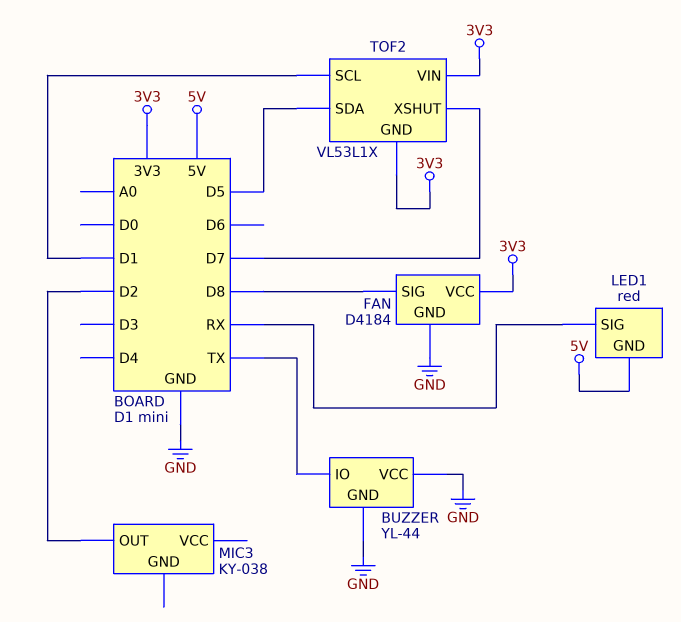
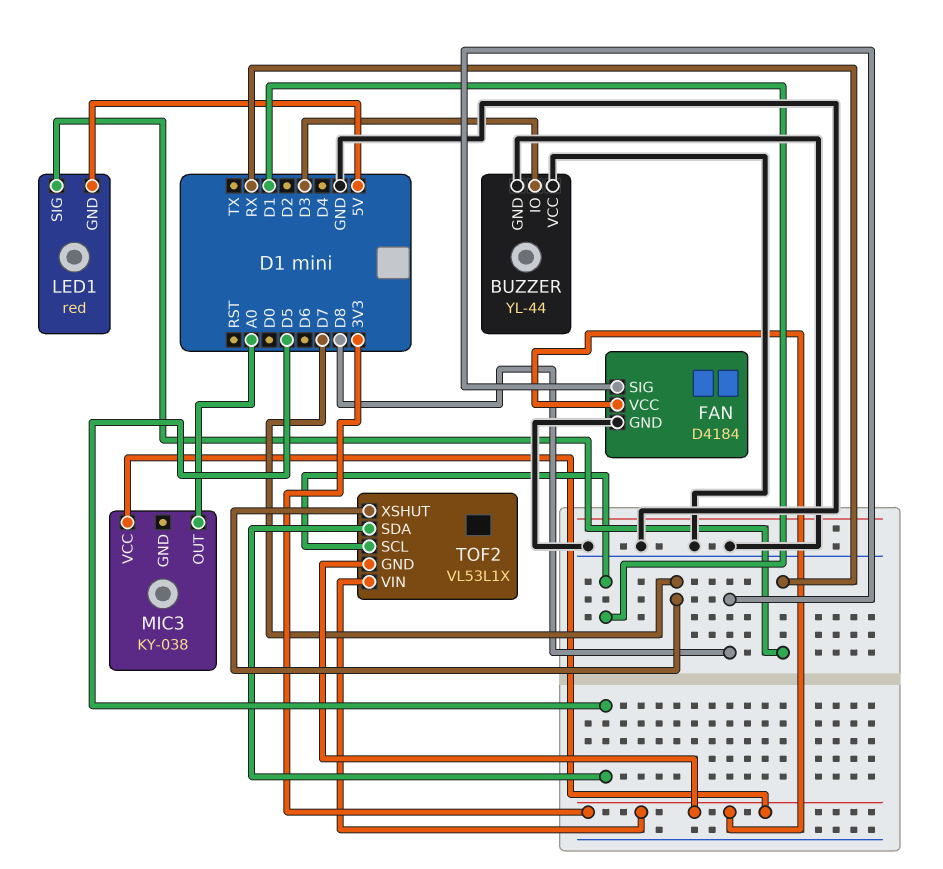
BUZZER pin IO: TX -> D3
MIC3 pin OUT: D2 -> A0
MIC3 pin VCC: none -> 3V3

